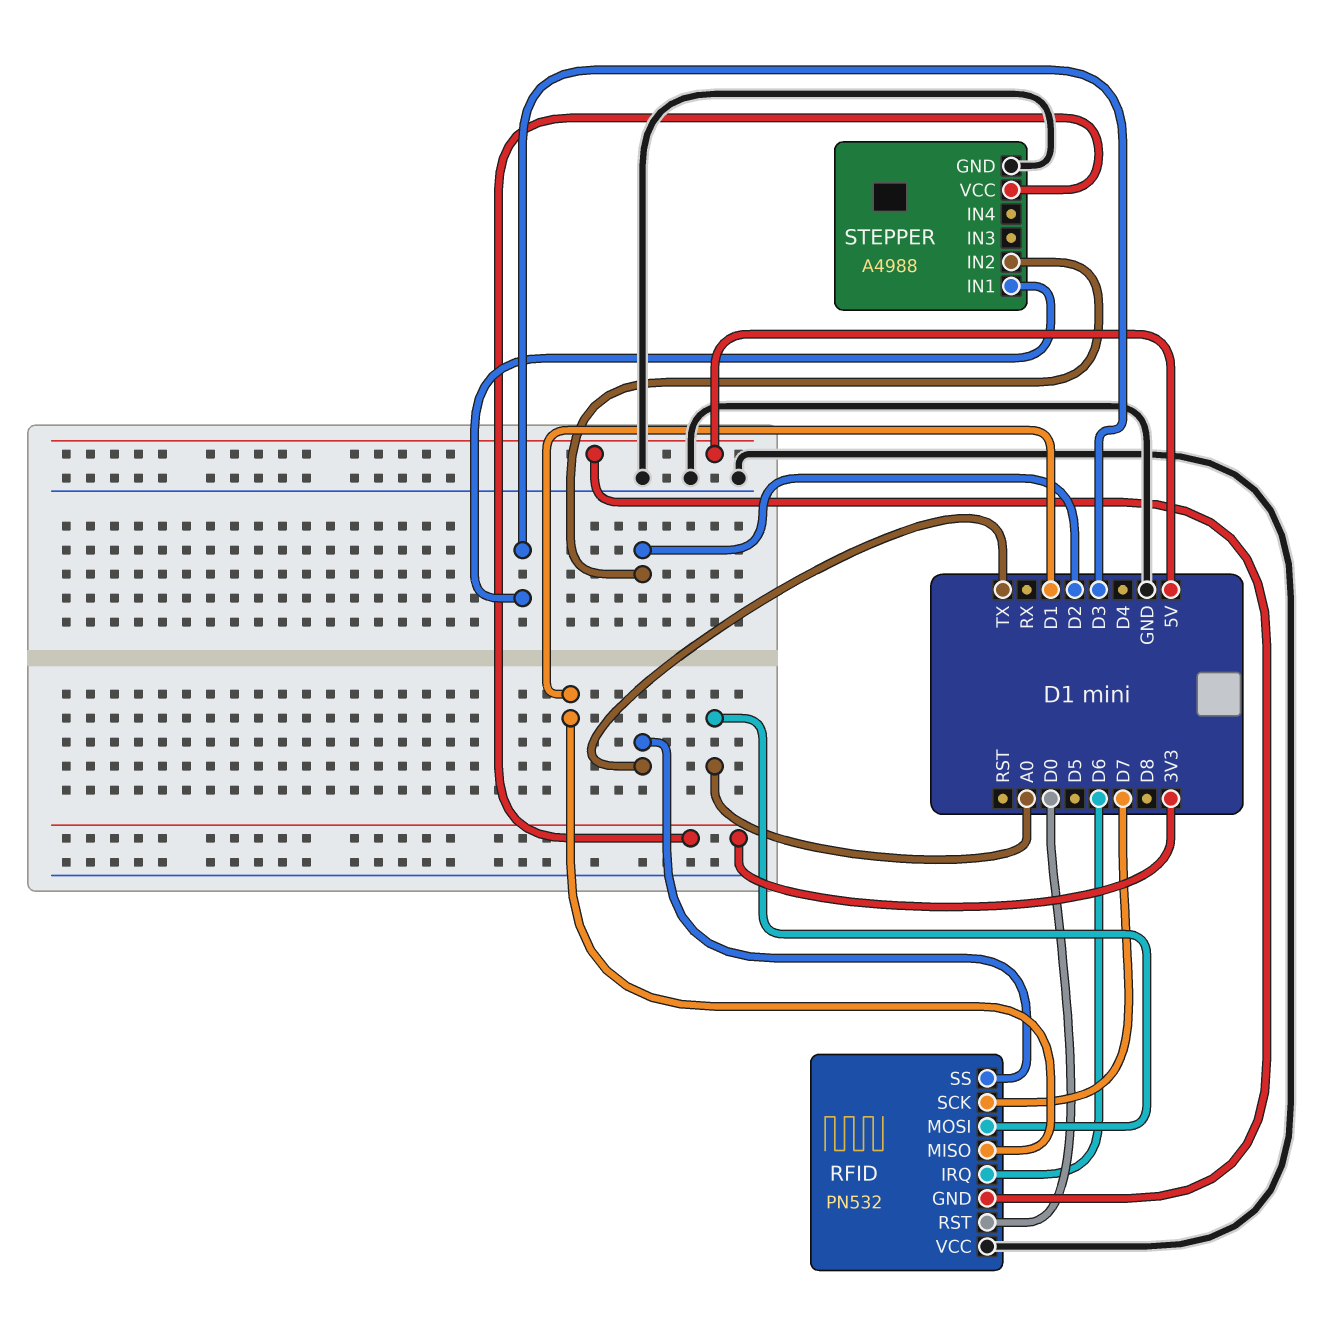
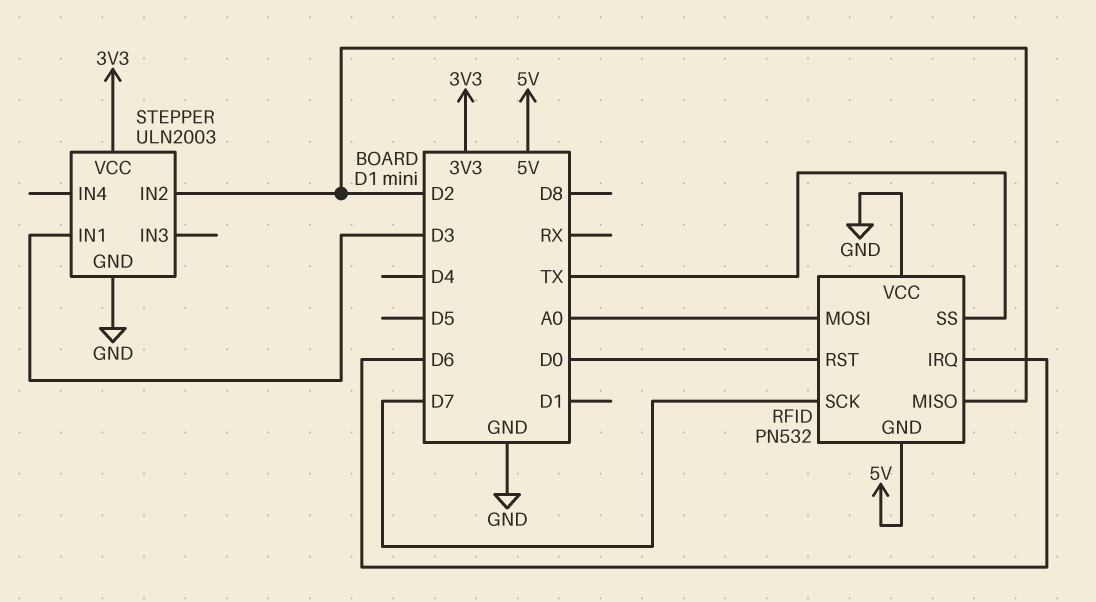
RFID pin MISO: D1 -> D2
STEPPER: A4988 -> ULN2003

